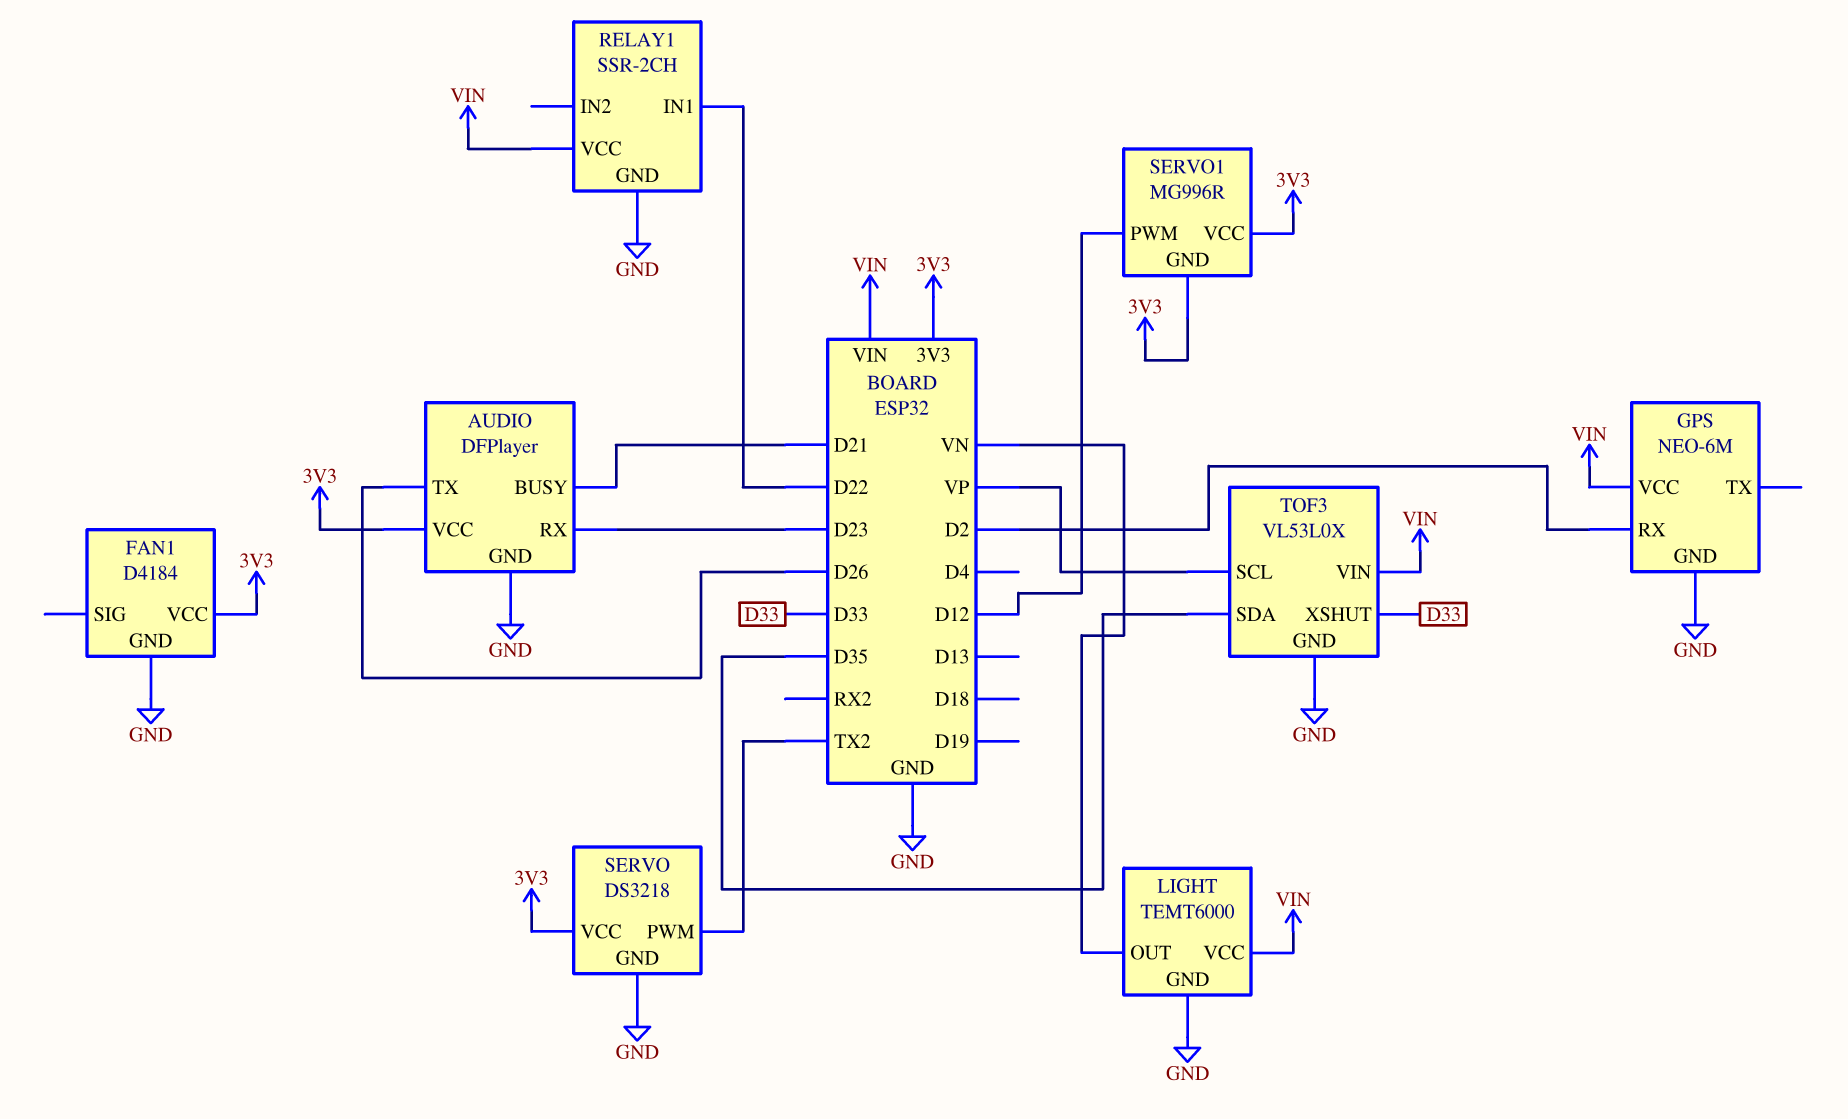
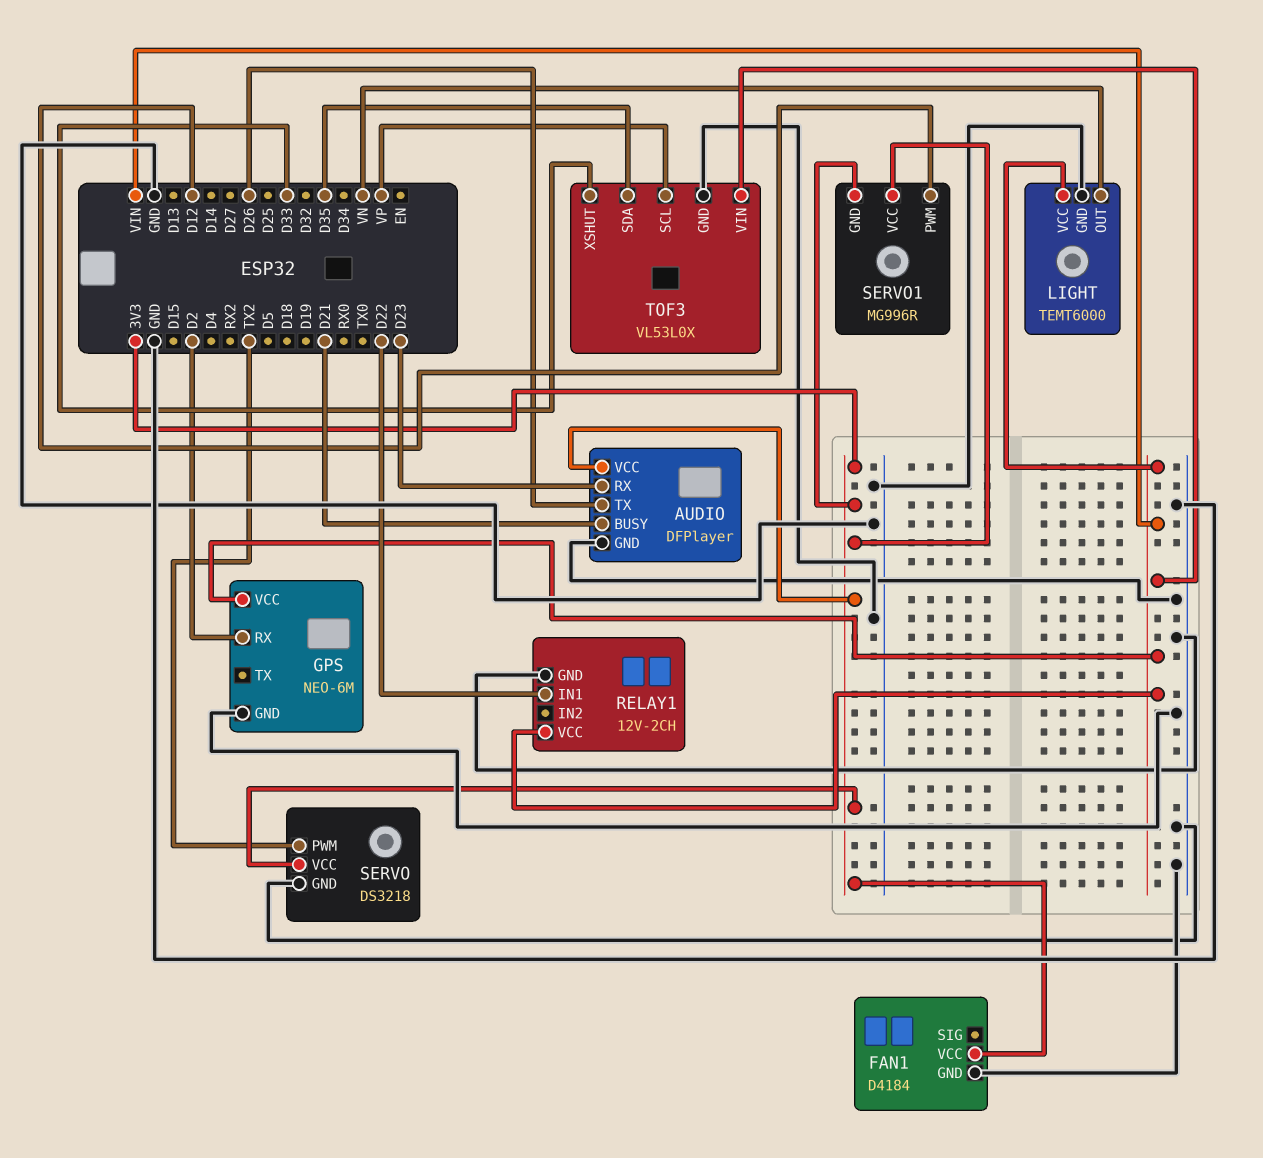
RELAY1: SSR-2CH -> 12V-2CH

